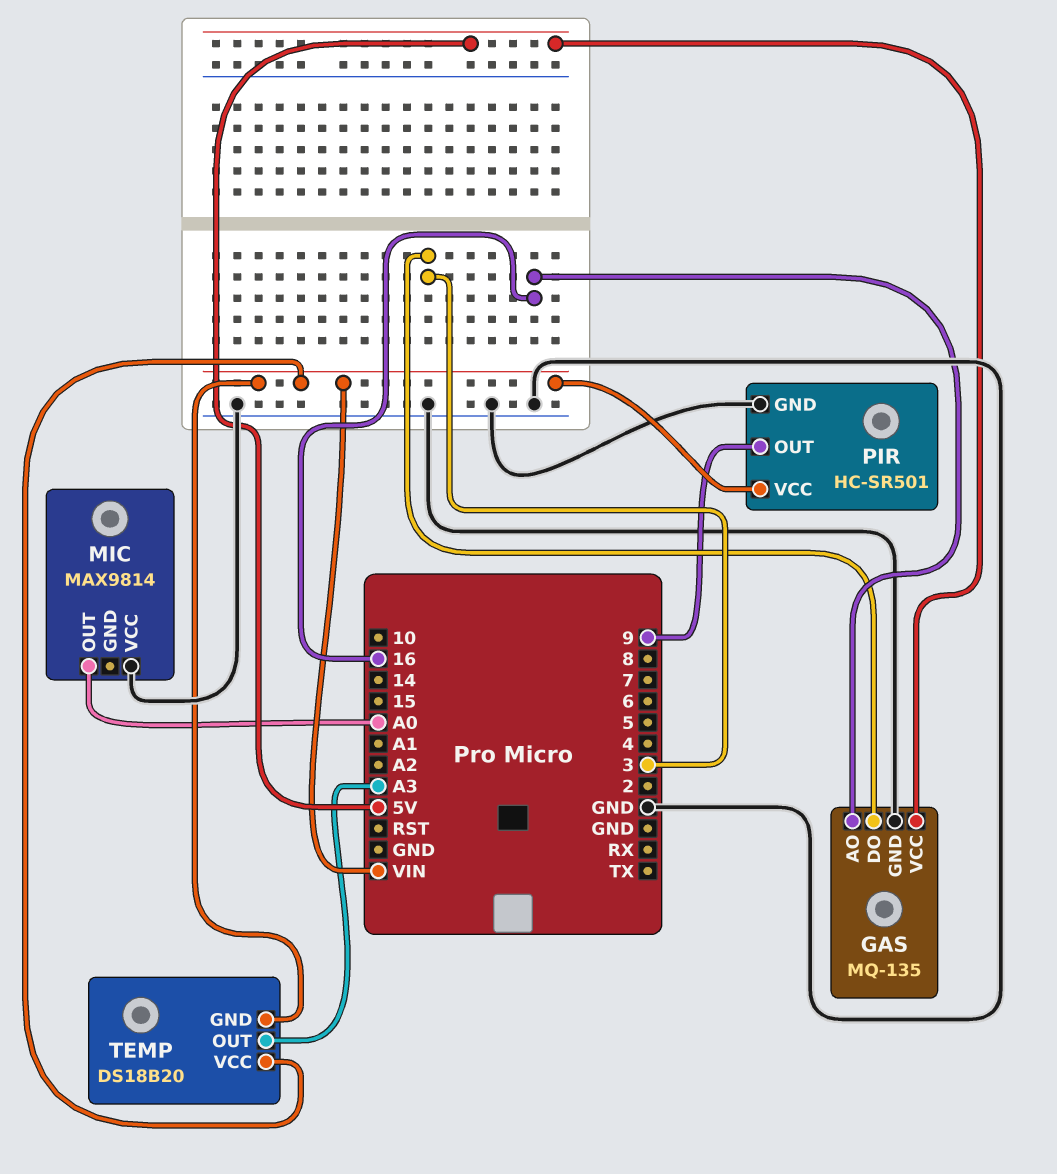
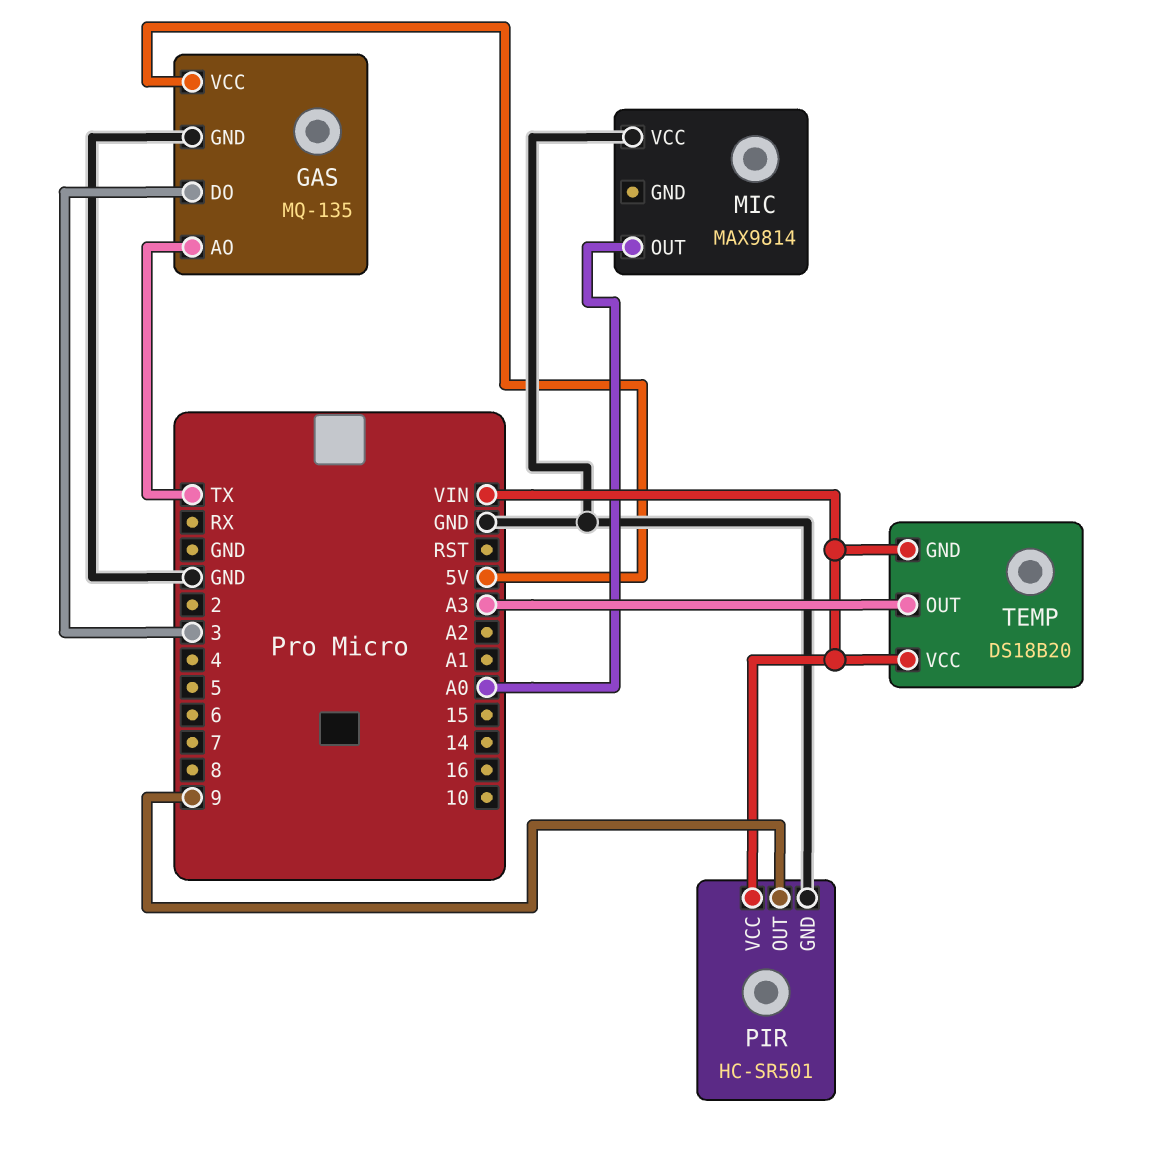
GAS pin AO: 16 -> TX

